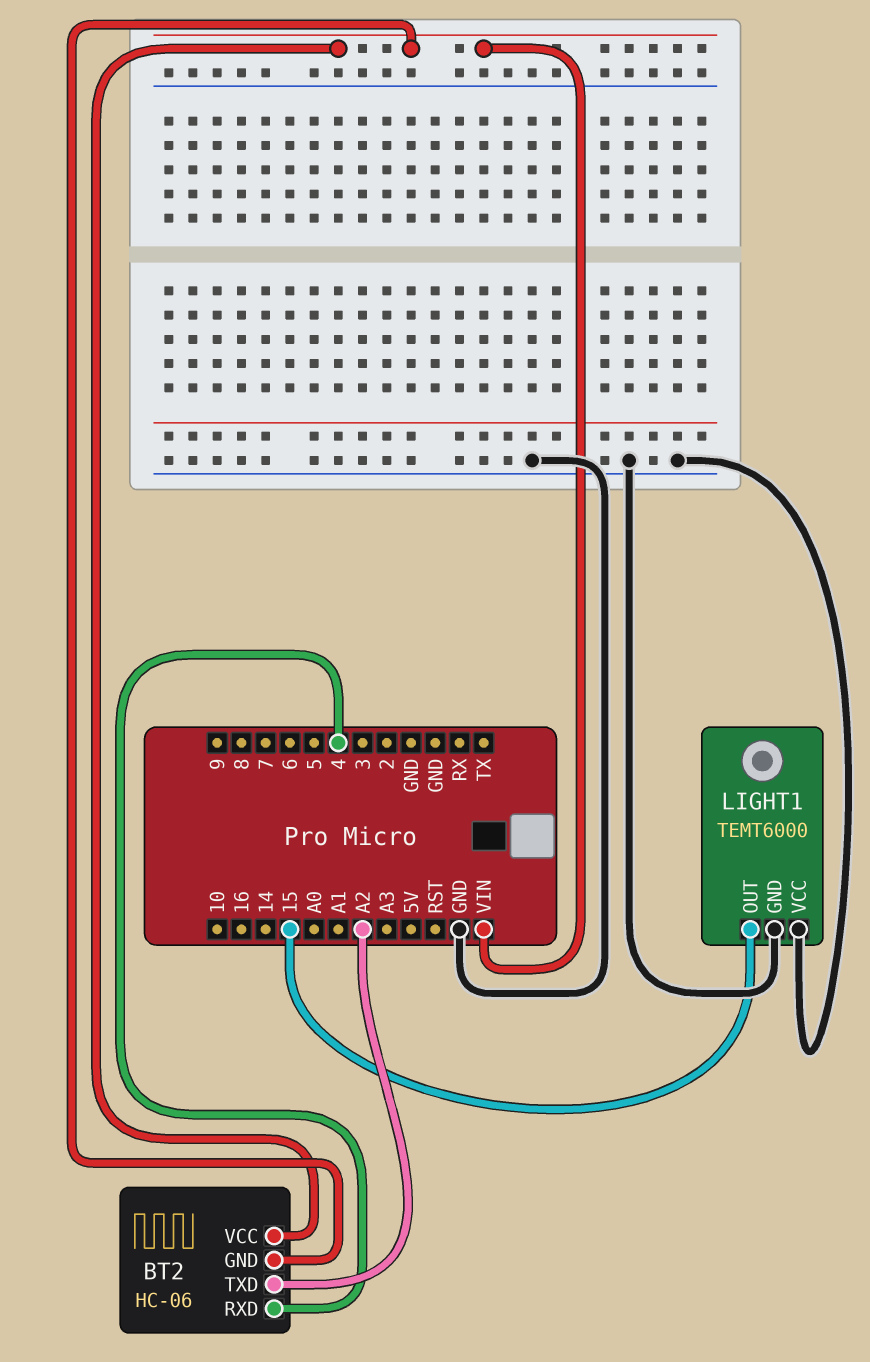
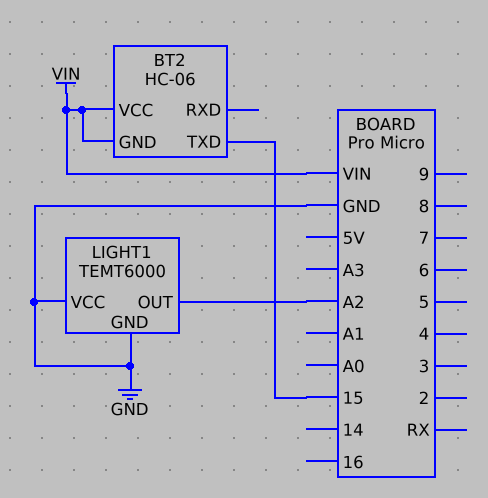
BT2 pin RXD: 4 -> none
BT2 pin TXD: A2 -> 15
LIGHT1 pin OUT: 15 -> A2

